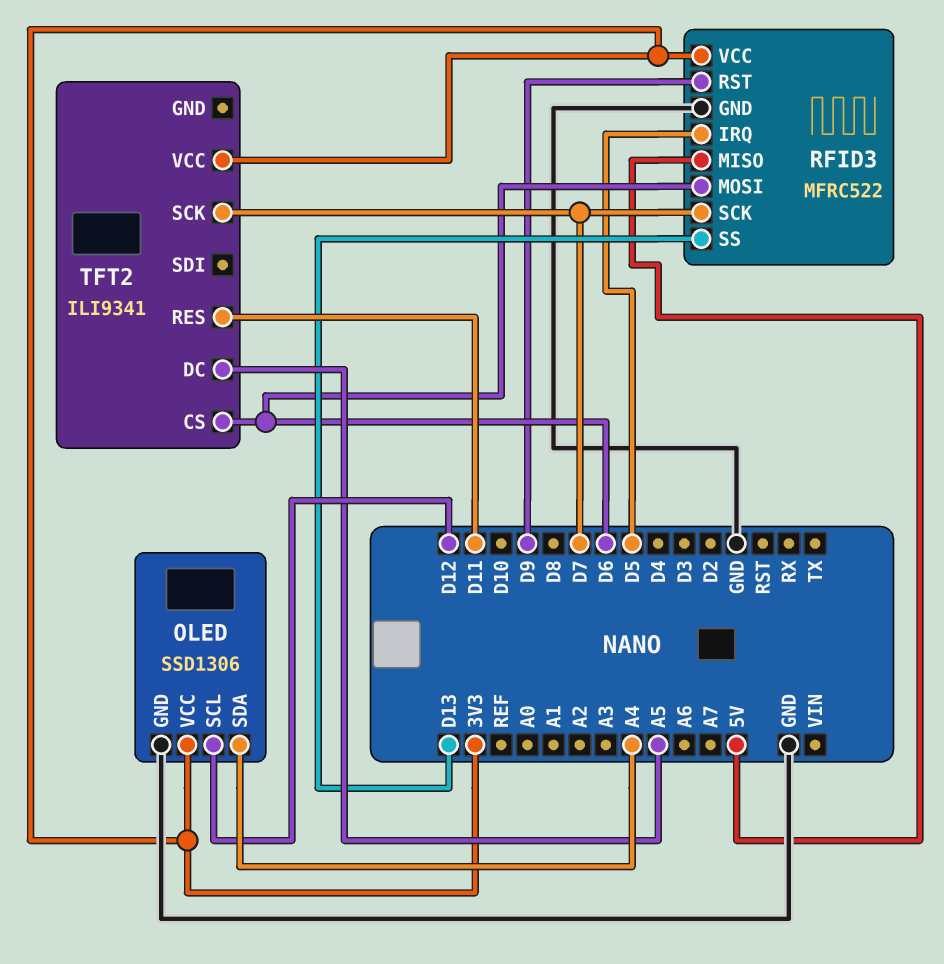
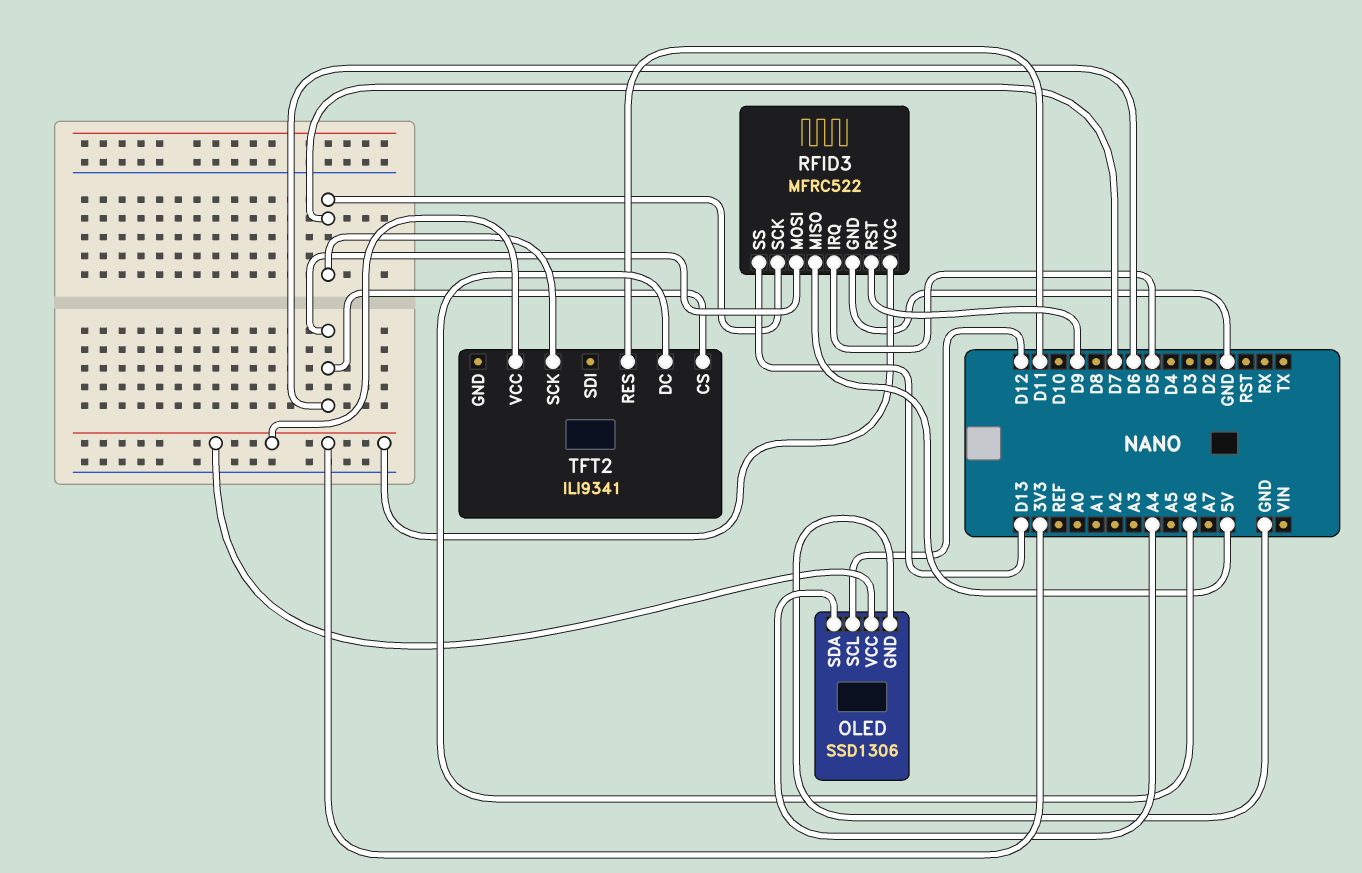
TFT2 pin DC: A5 -> A6

